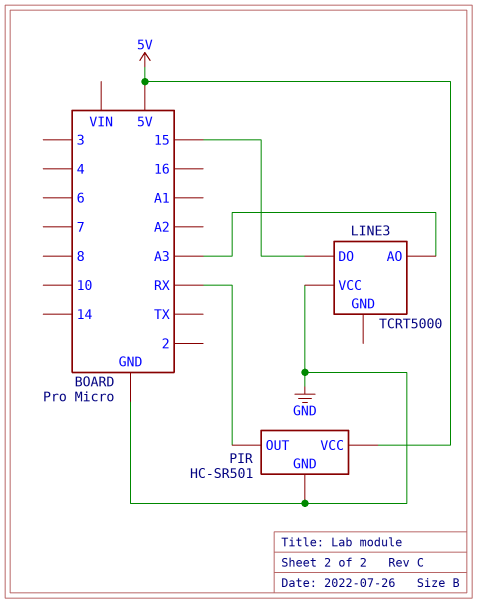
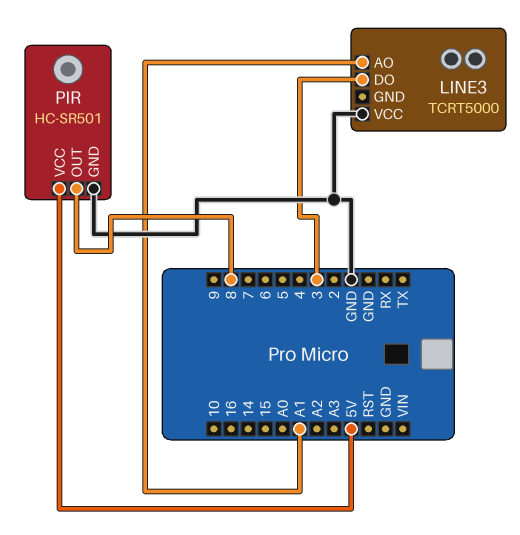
LINE3 pin AO: A3 -> A1
LINE3 pin DO: 15 -> 3
PIR pin OUT: RX -> 8

